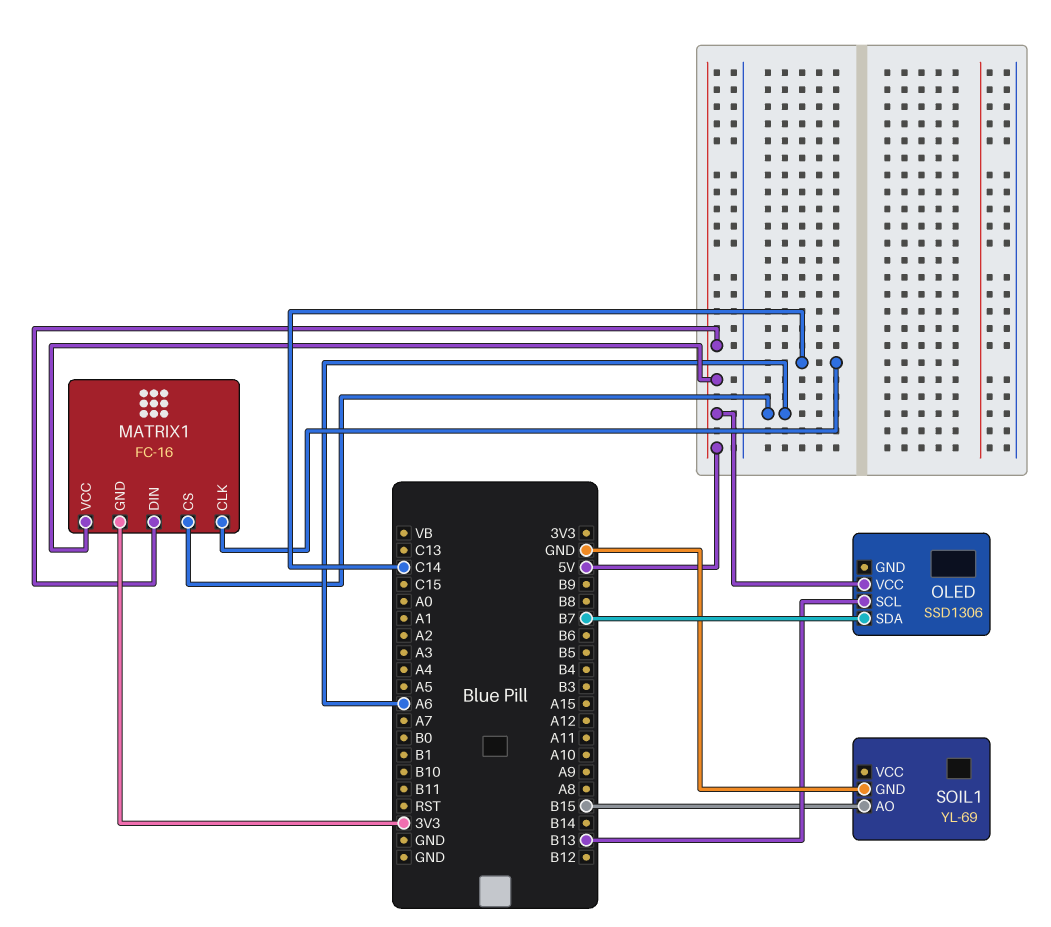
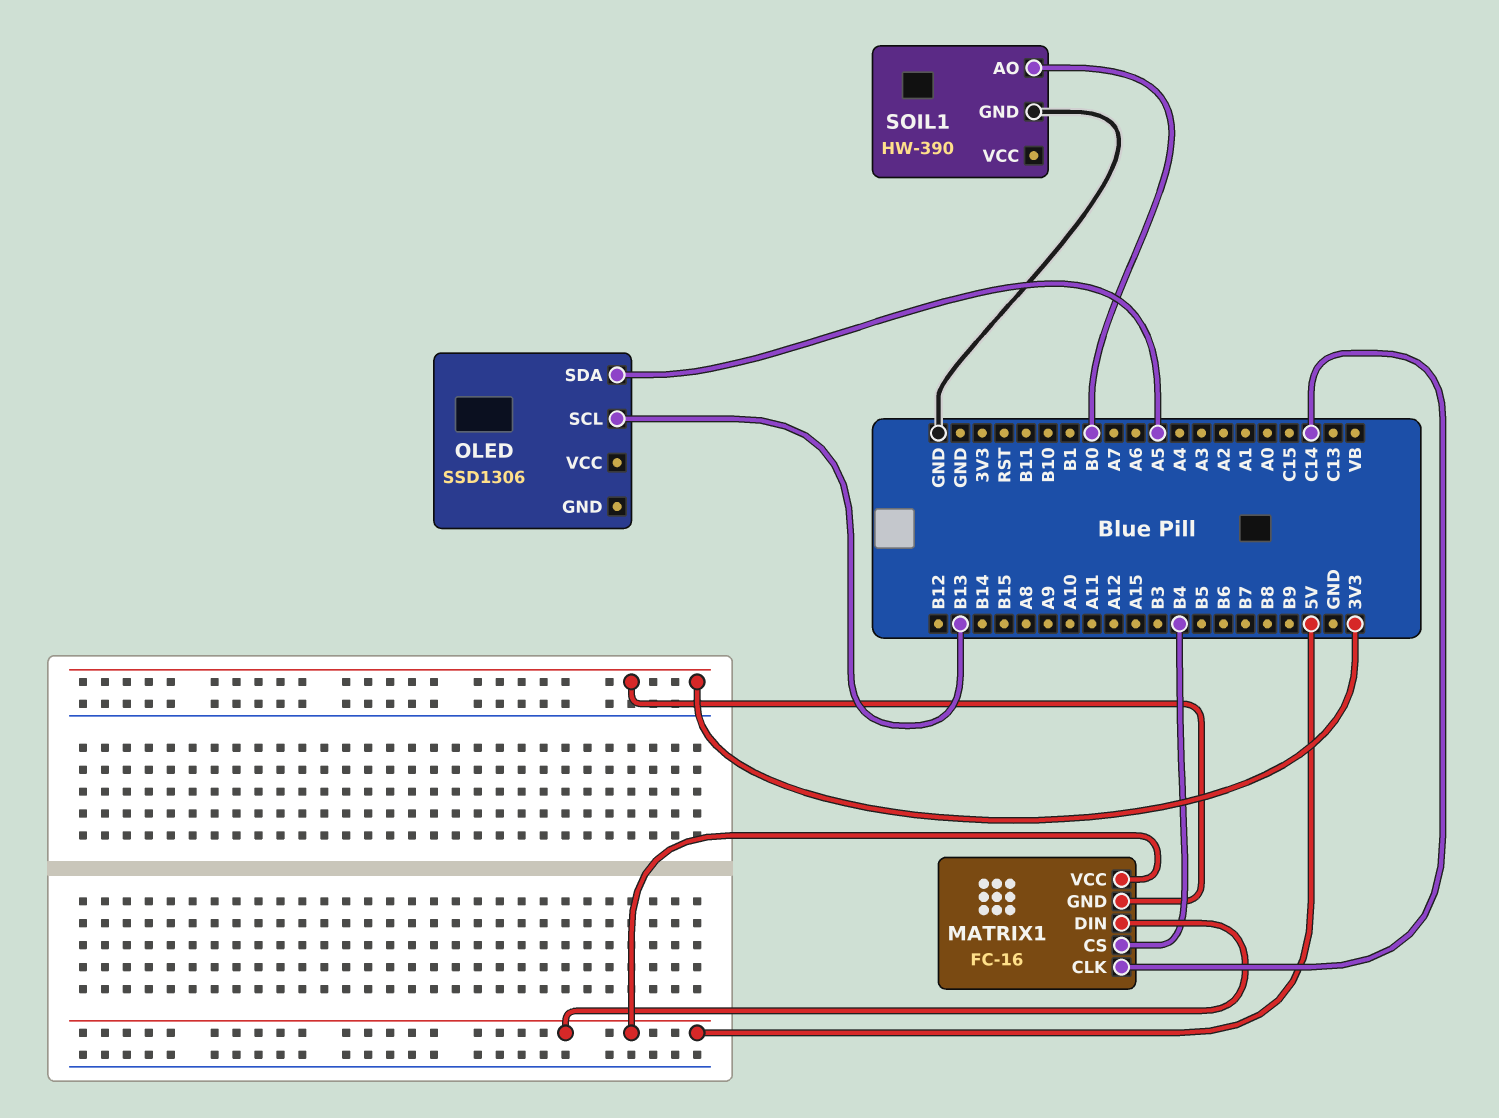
MATRIX1 pin CS: A6 -> B4
OLED pin SDA: B7 -> A5
OLED pin VCC: 5V -> none
SOIL1: YL-69 -> HW-390
SOIL1 pin AO: B15 -> B0

